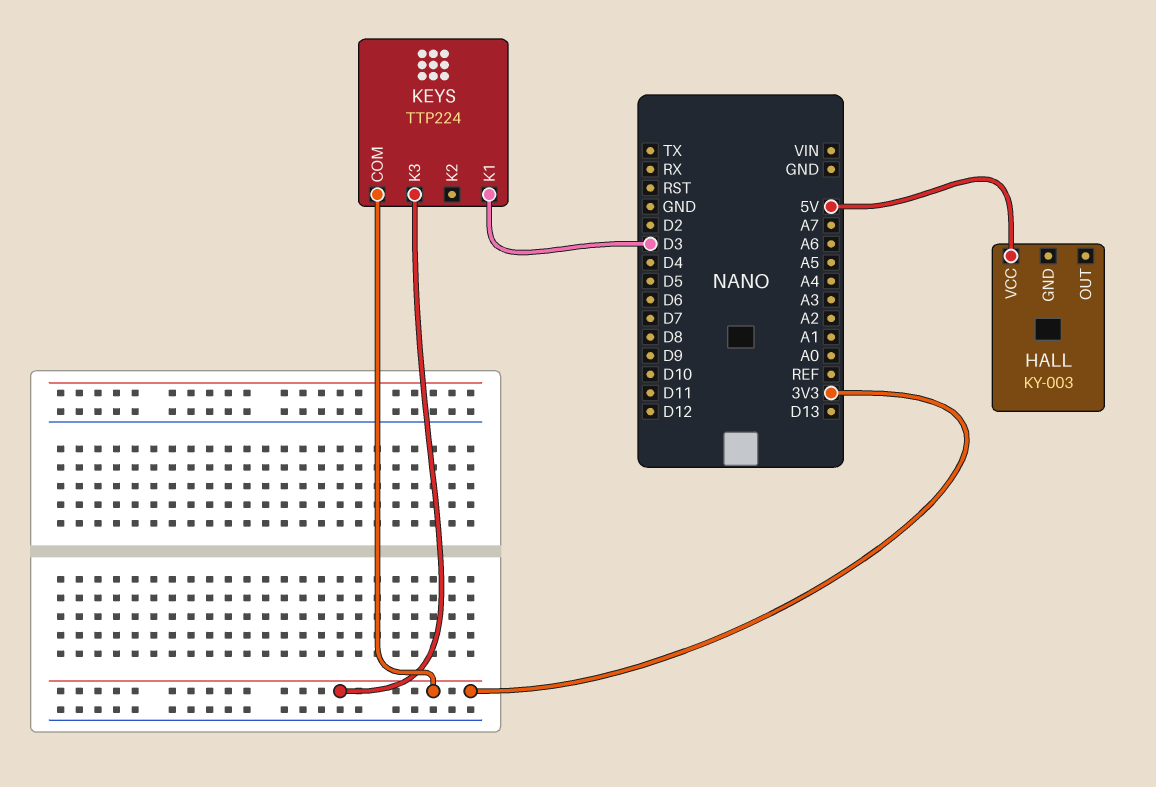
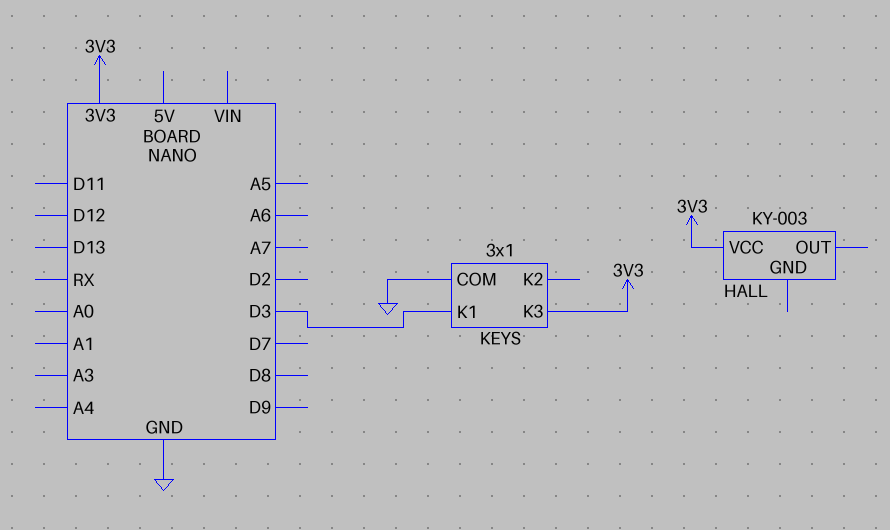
HALL pin VCC: 5V -> 3V3
KEYS: TTP224 -> 3x1
KEYS pin COM: 3V3 -> GND

